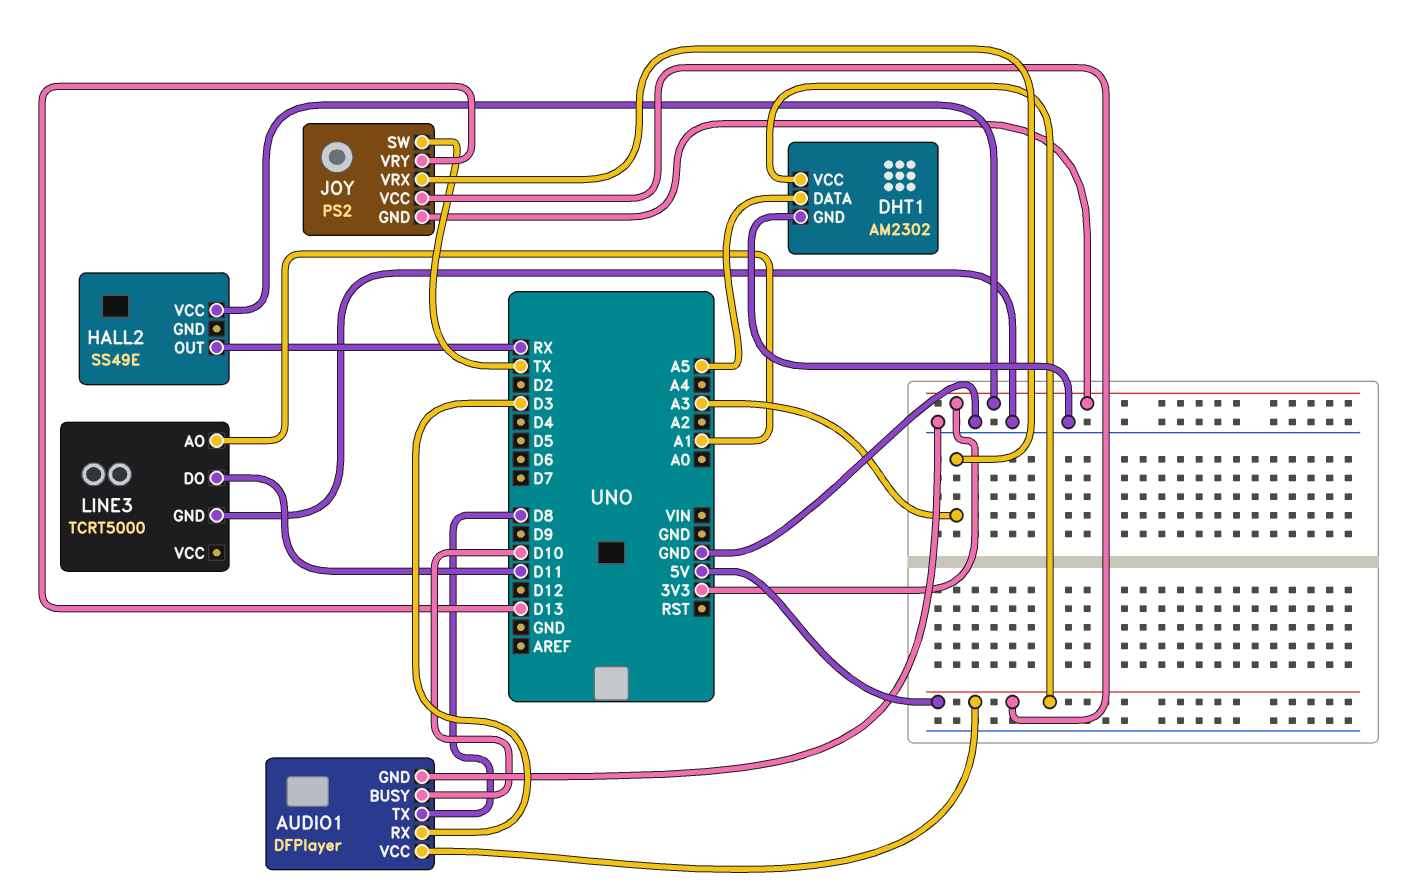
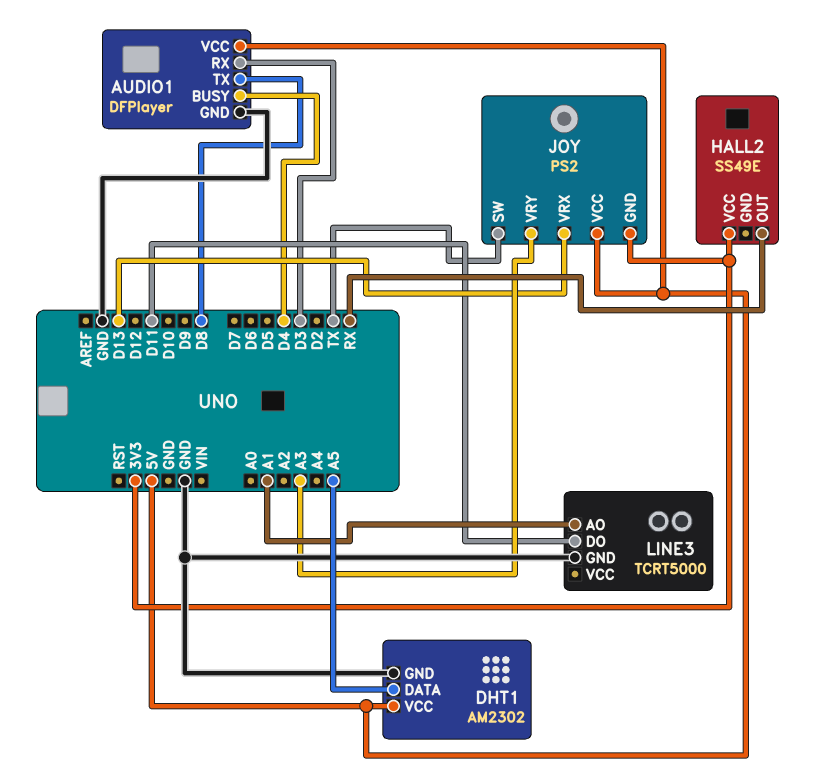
AUDIO1 pin BUSY: D10 -> D4
JOY pin VRX: A3 -> D13
JOY pin VRY: D13 -> A3

